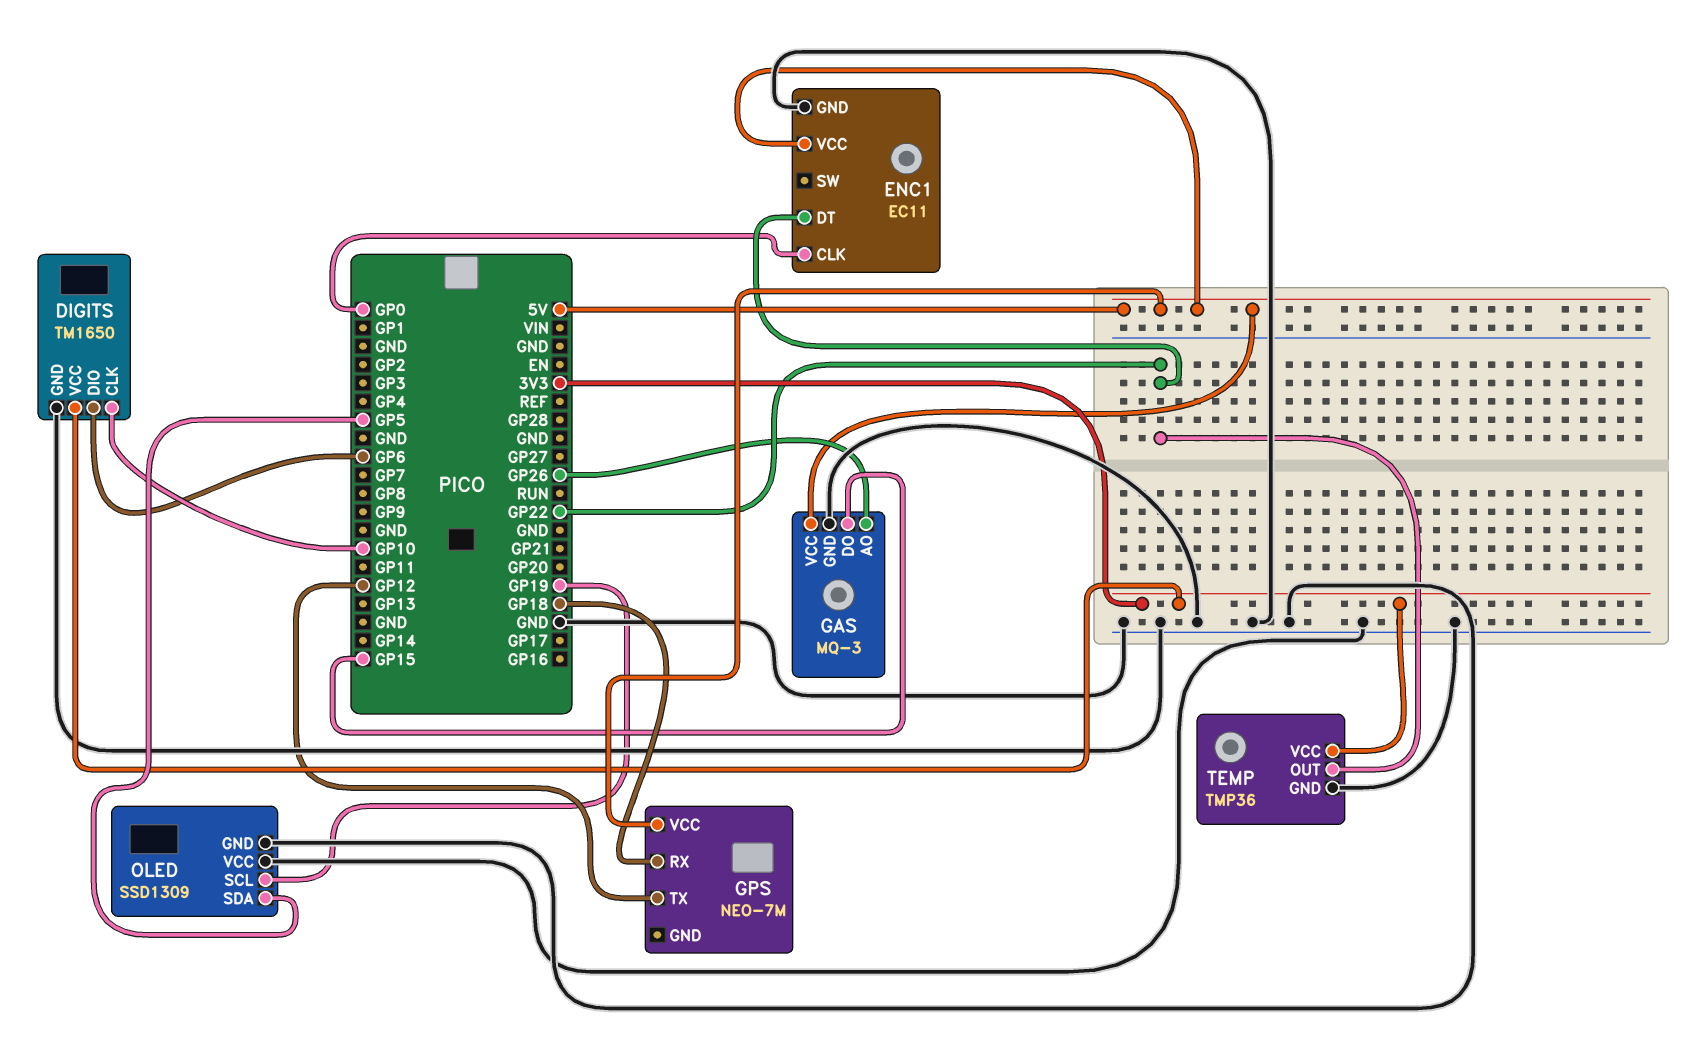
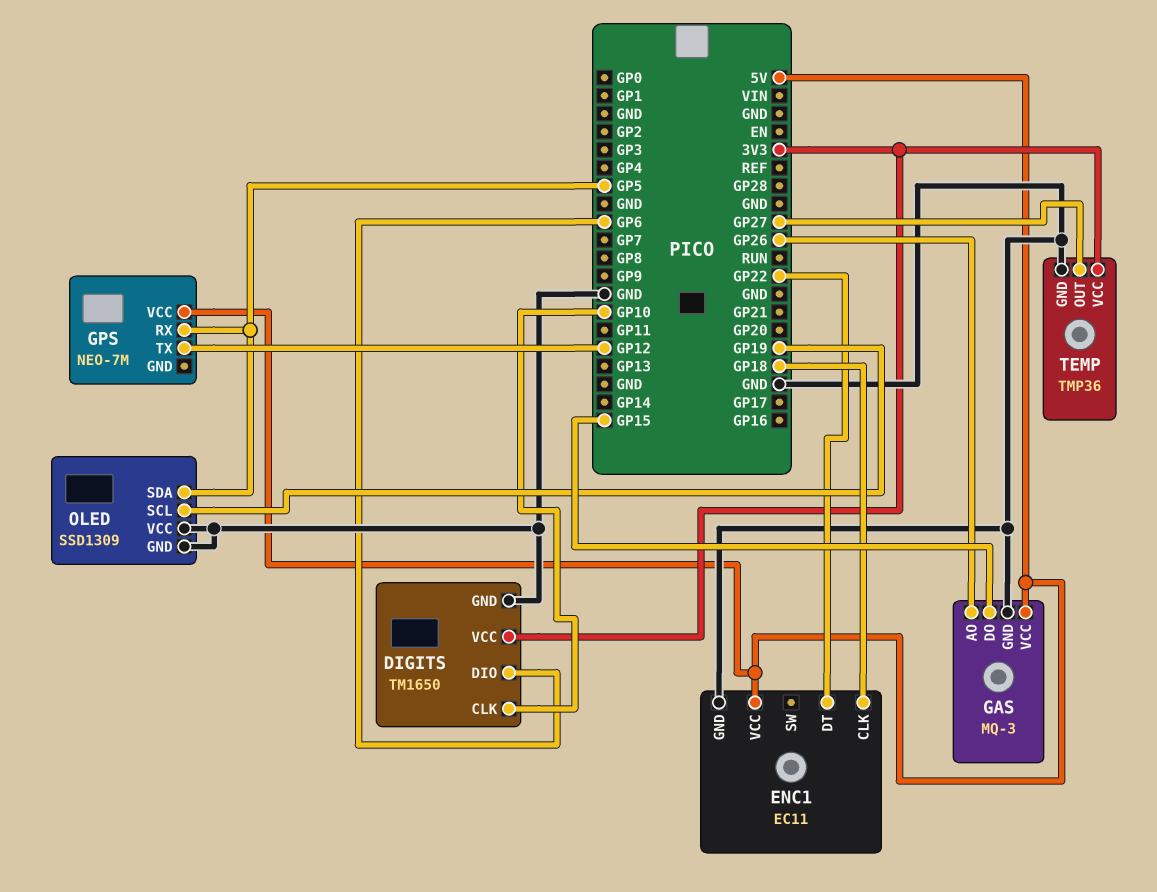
ENC1 pin CLK: GP0 -> GP18
GPS pin RX: GP18 -> GP5
TEMP pin OUT: GP22 -> GP27

